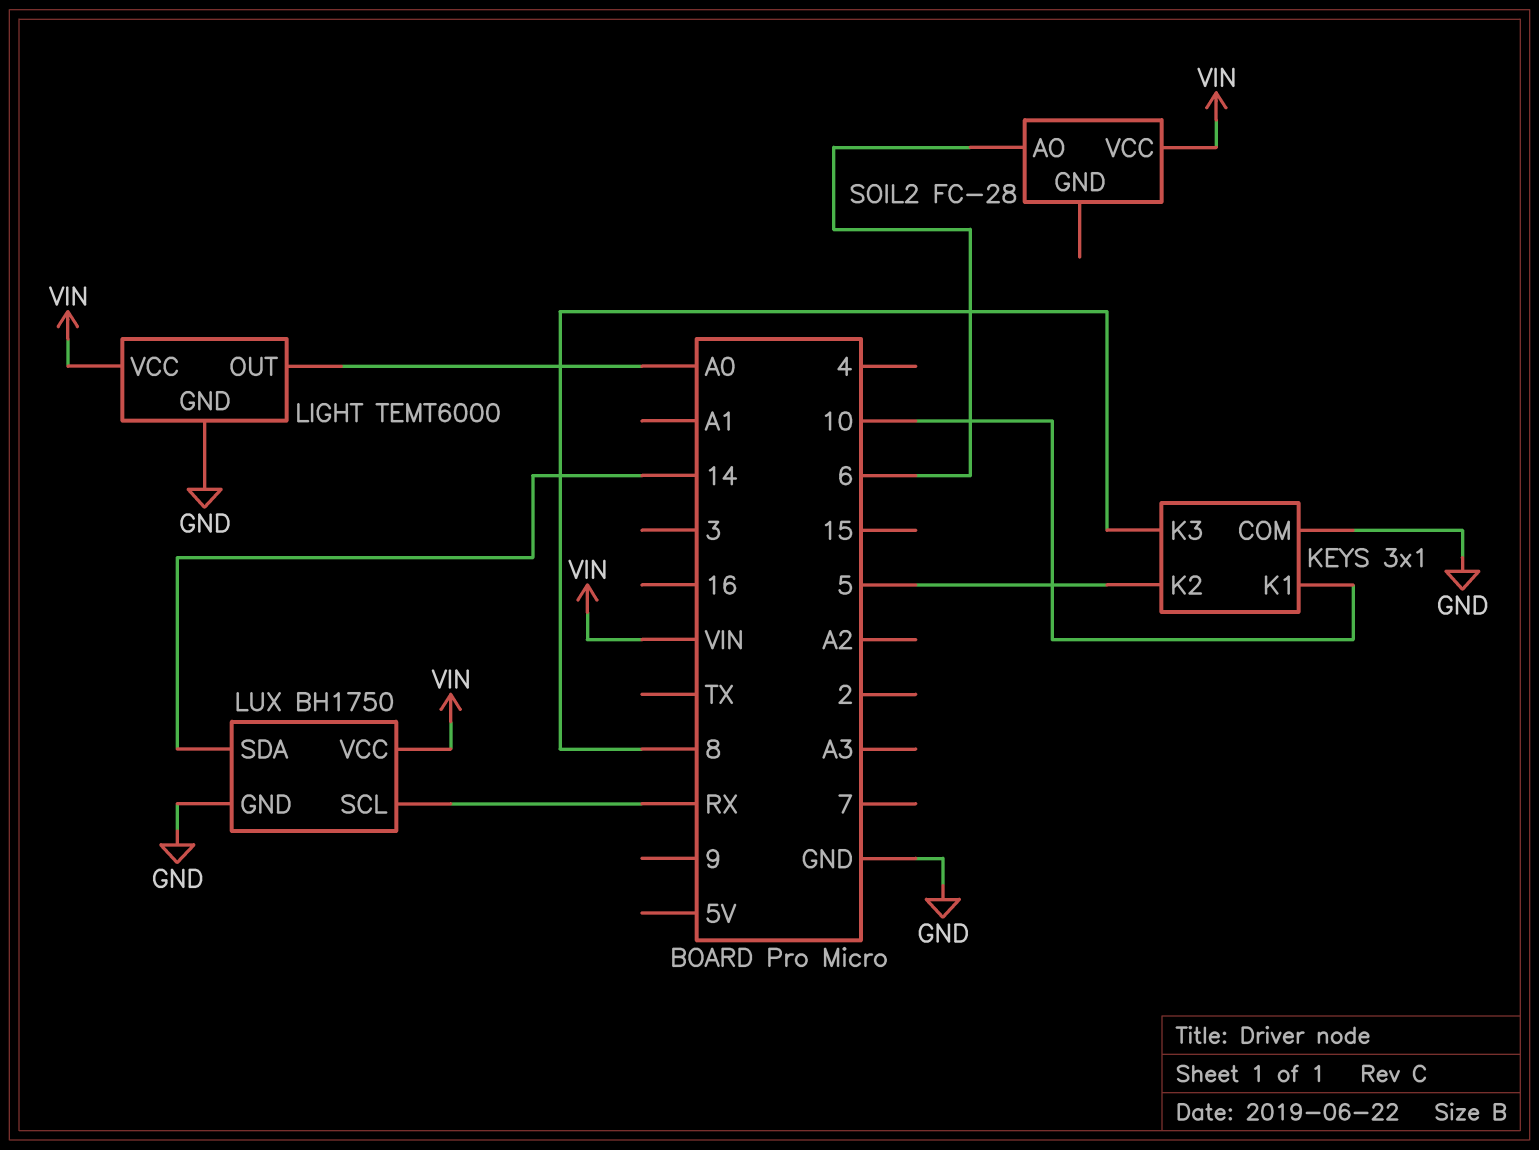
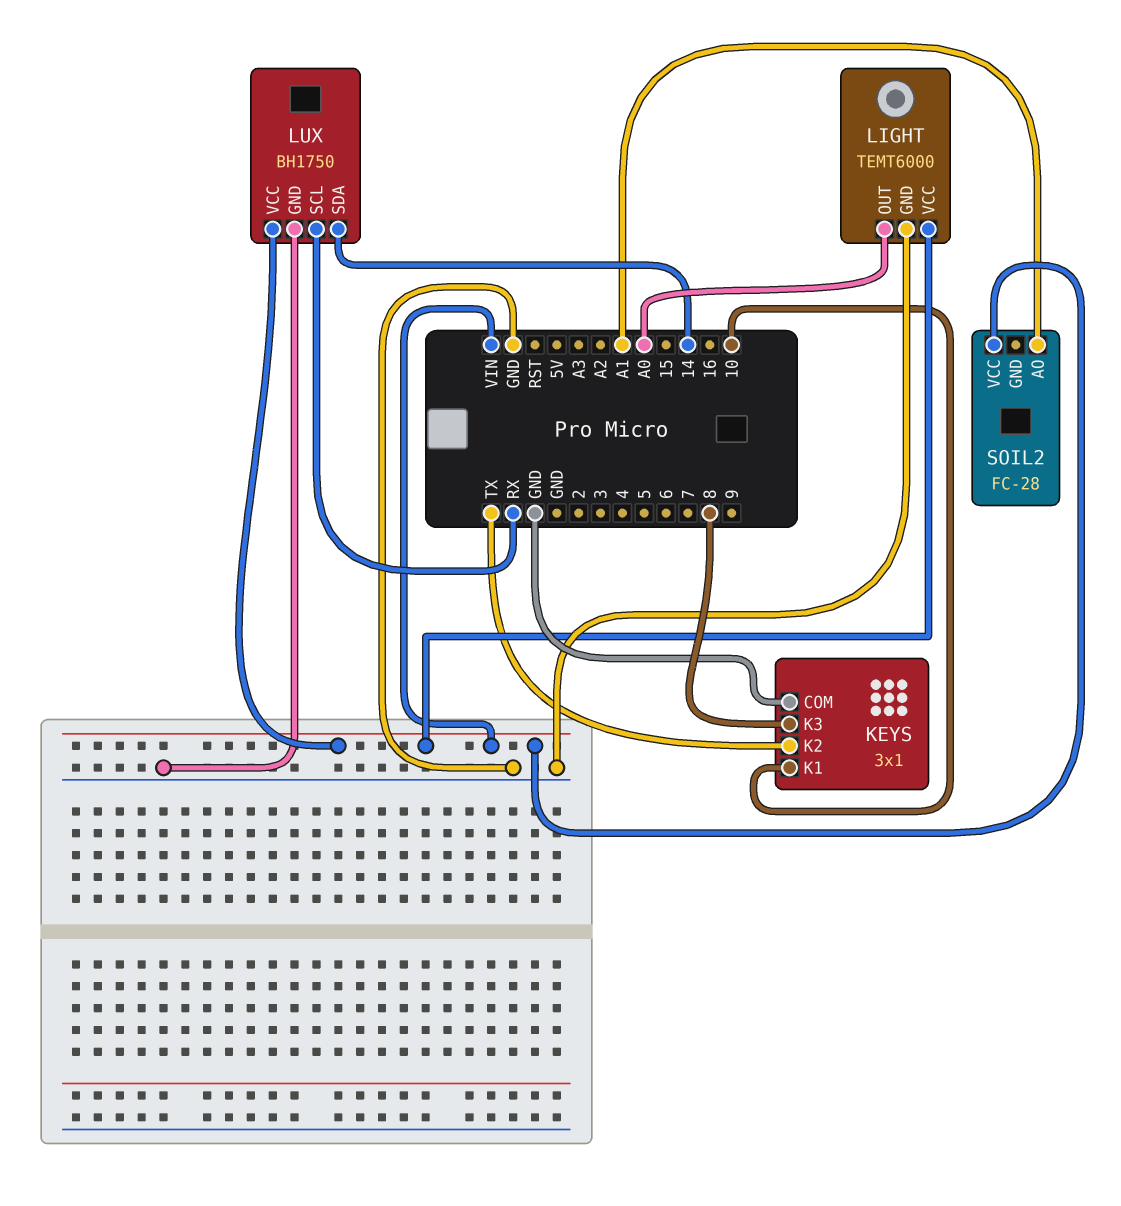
KEYS pin K2: 5 -> TX
SOIL2 pin AO: 6 -> A1

